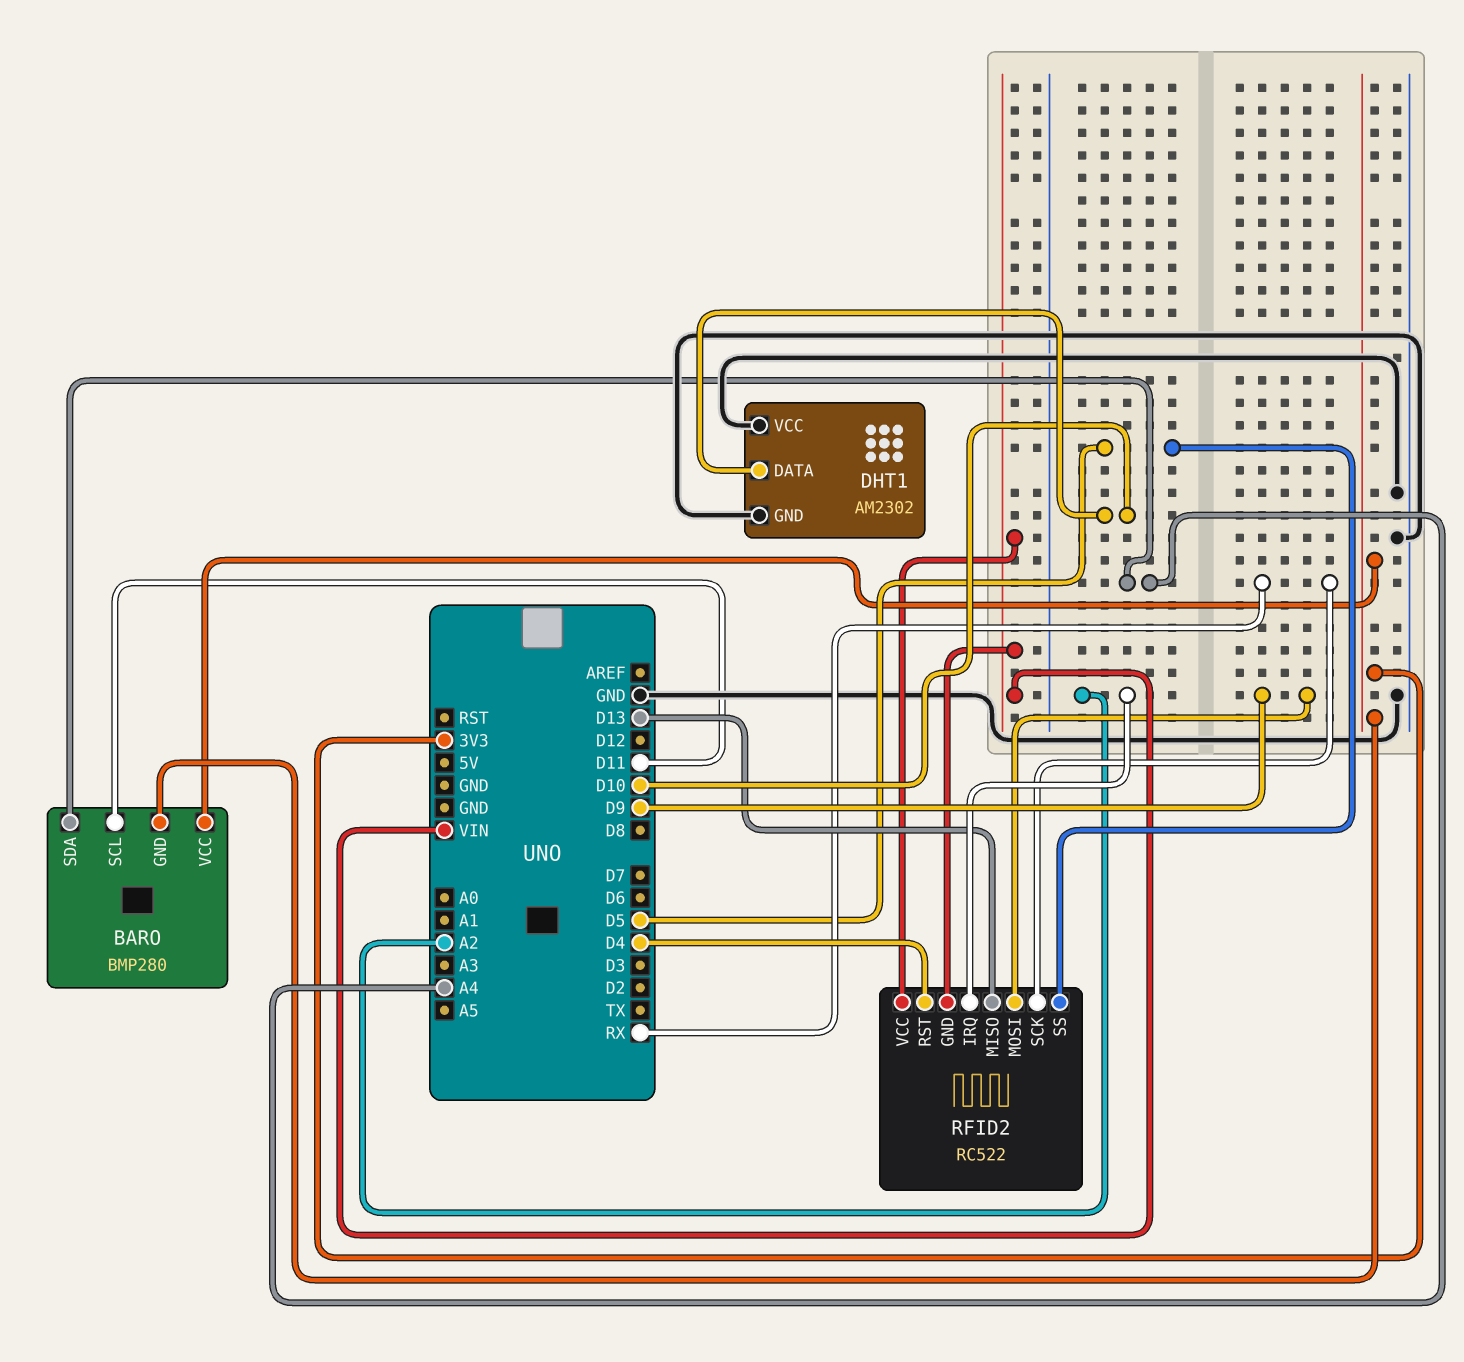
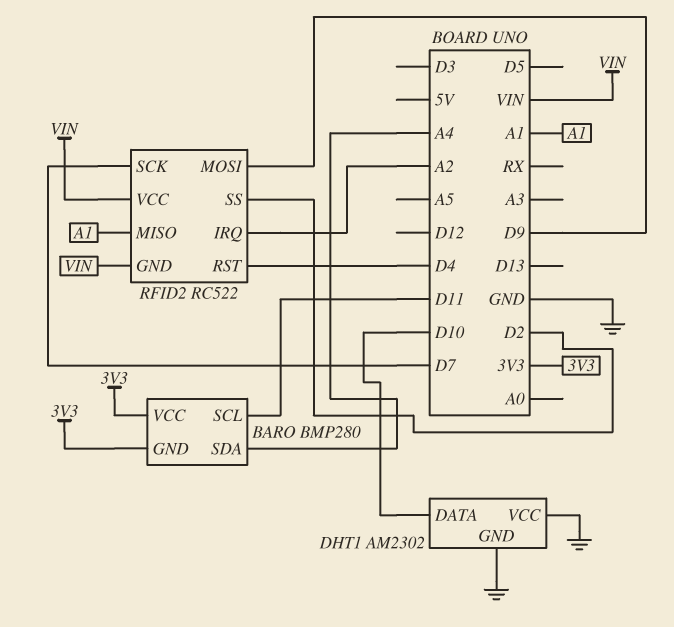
RFID2 pin MISO: D13 -> A1
RFID2 pin SCK: RX -> D7
RFID2 pin SS: D5 -> D2

